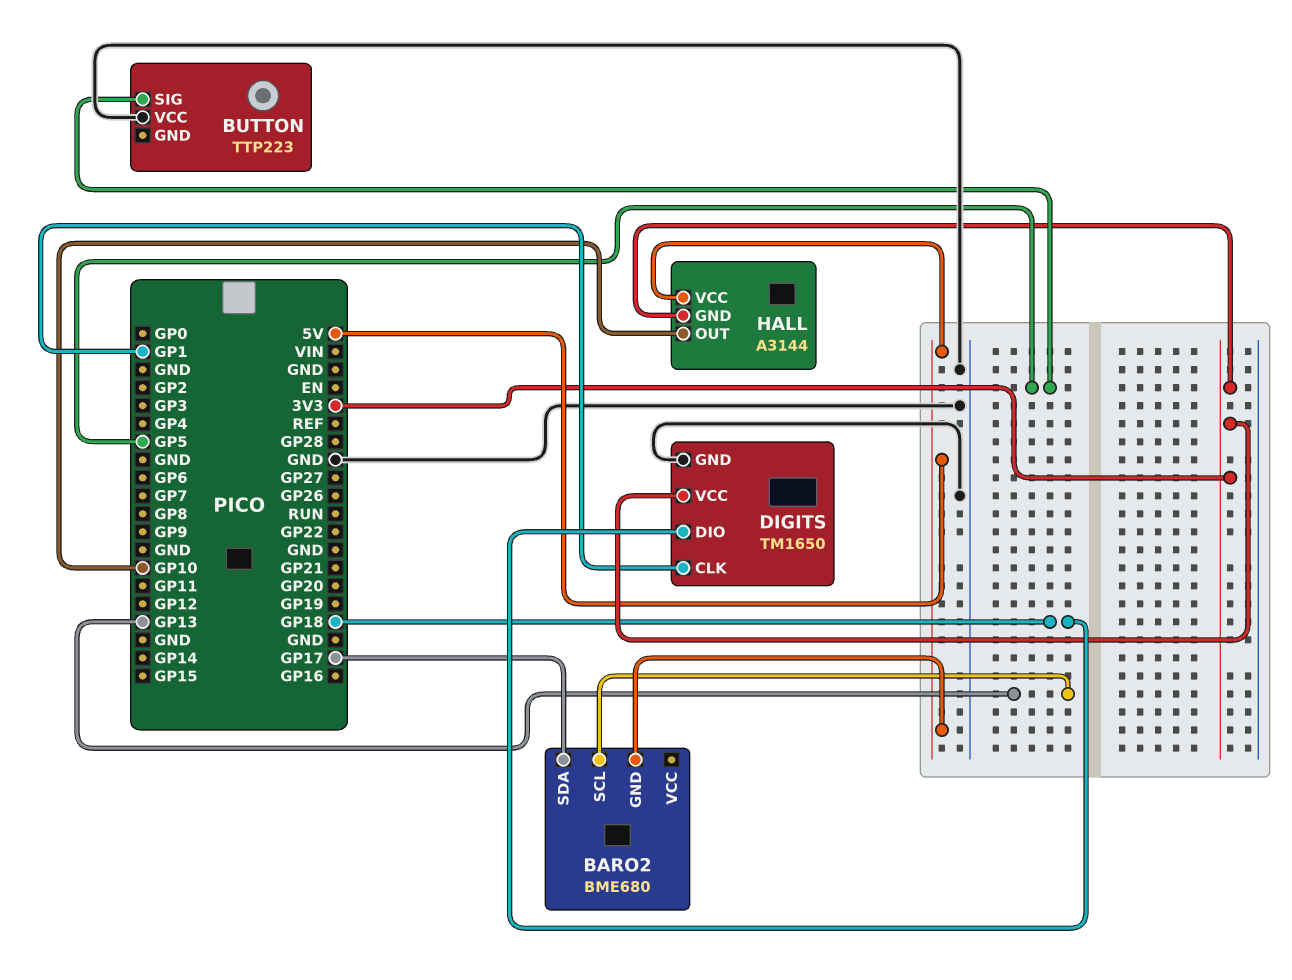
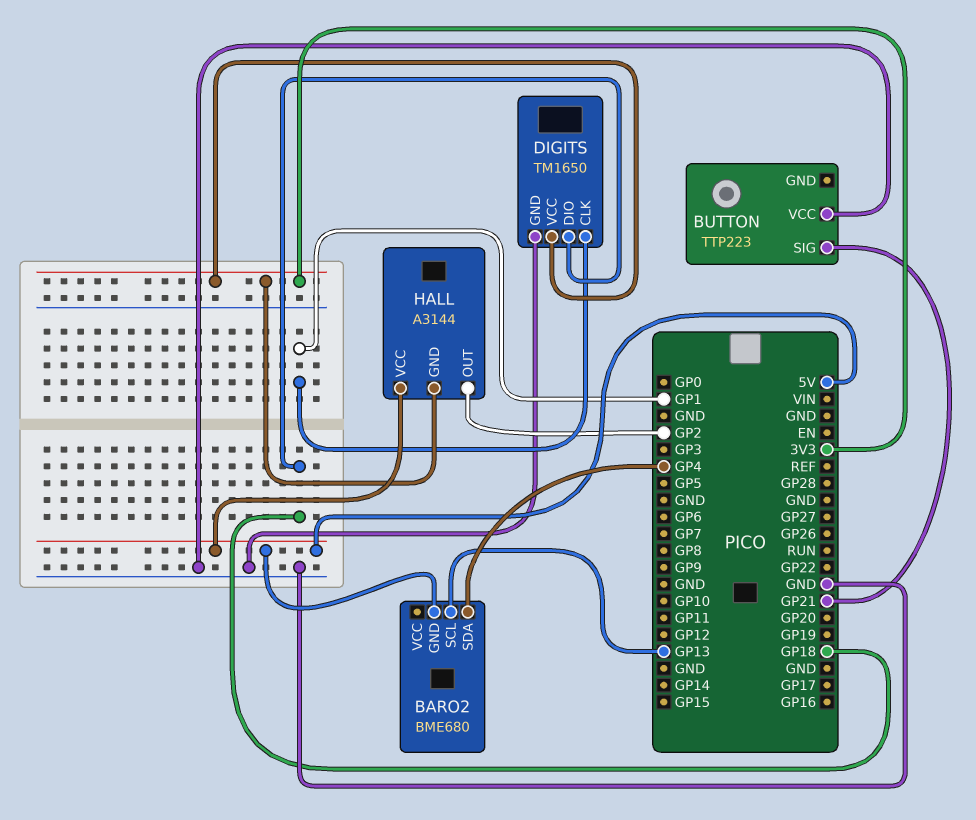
BARO2 pin SDA: GP17 -> GP4
BUTTON pin SIG: GP5 -> GP21
HALL pin OUT: GP10 -> GP2

